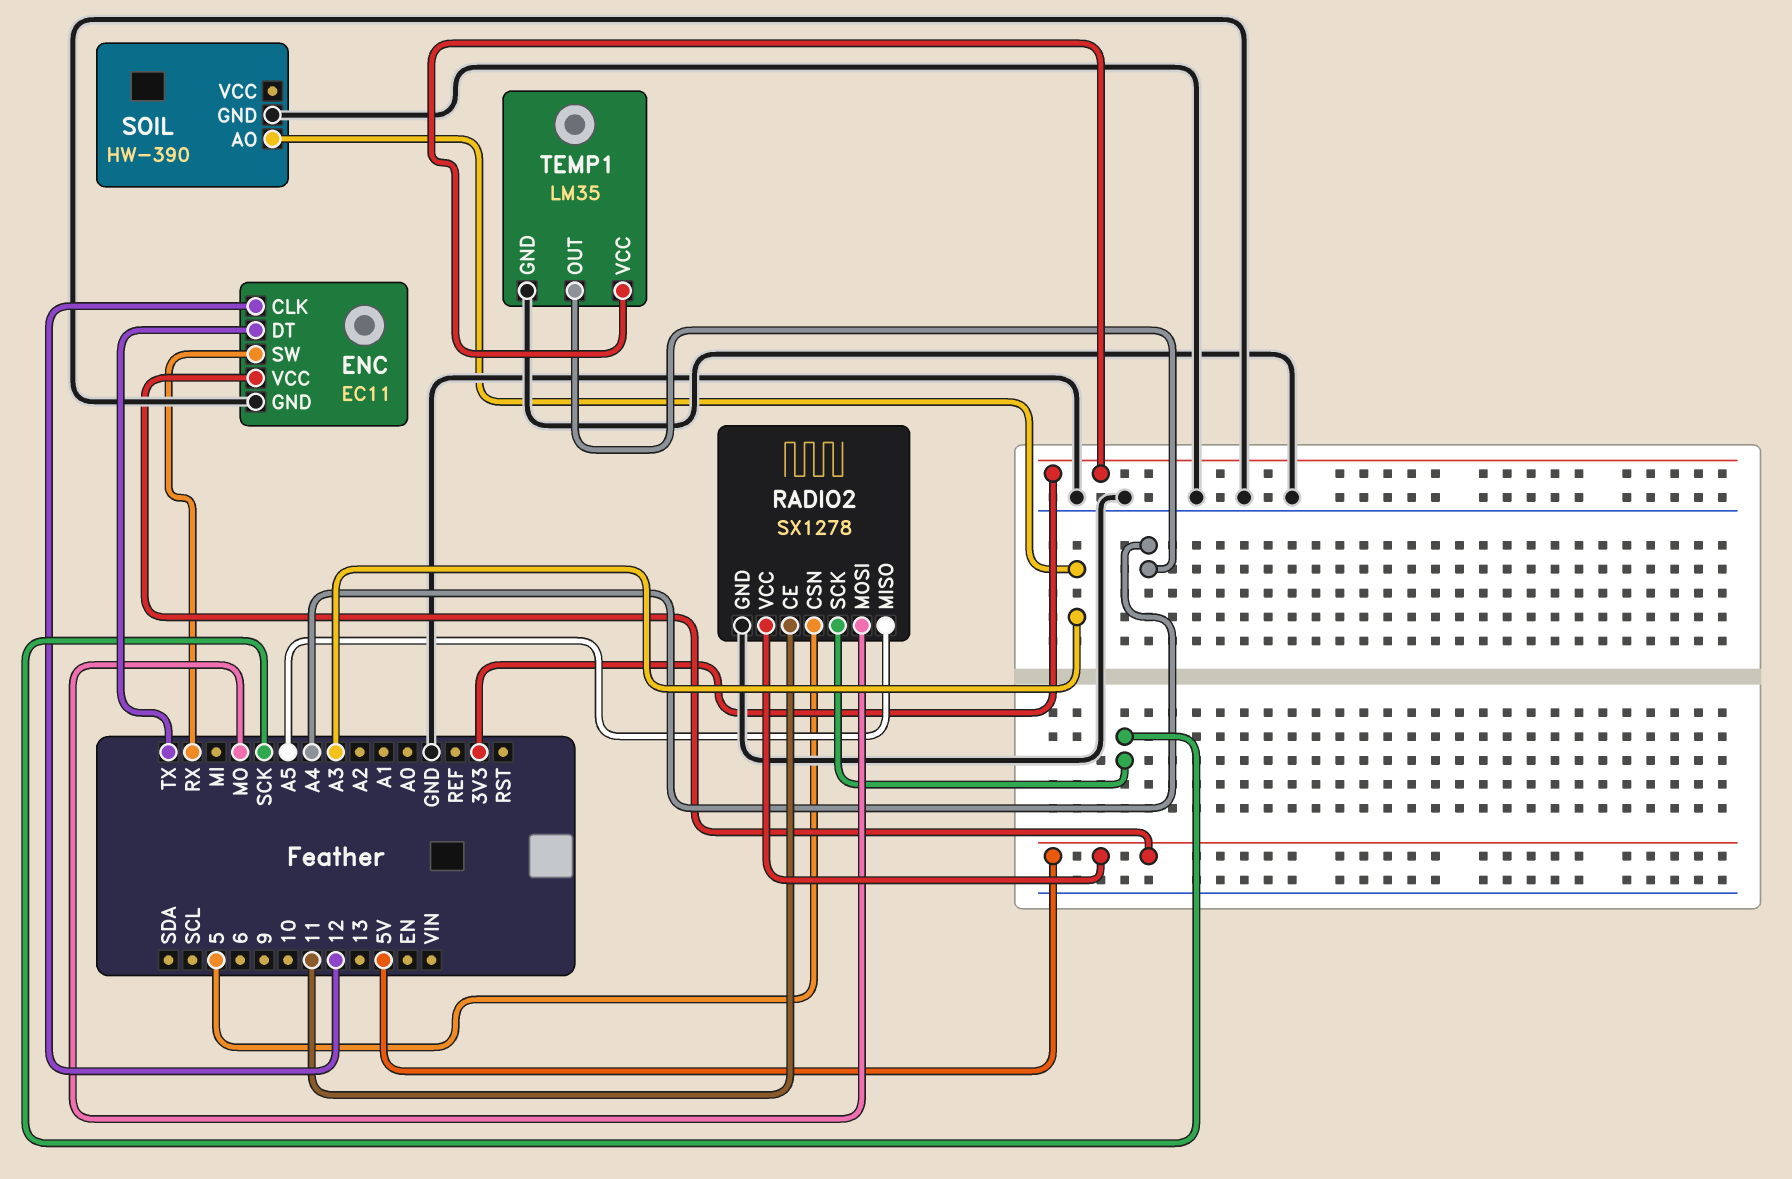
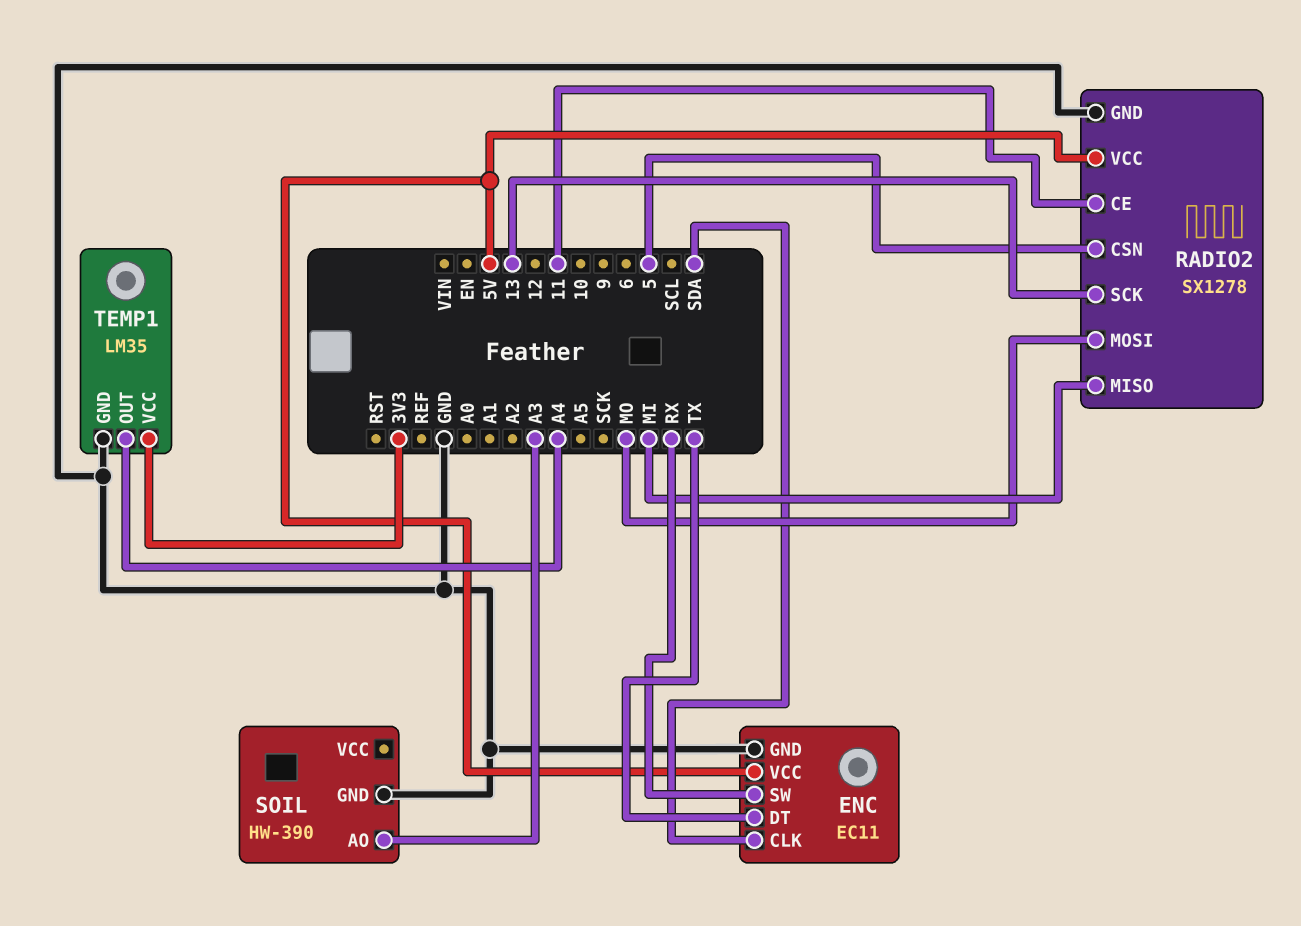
ENC pin CLK: 12 -> SDA
RADIO2 pin MISO: A5 -> MI
RADIO2 pin SCK: SCK -> 13

